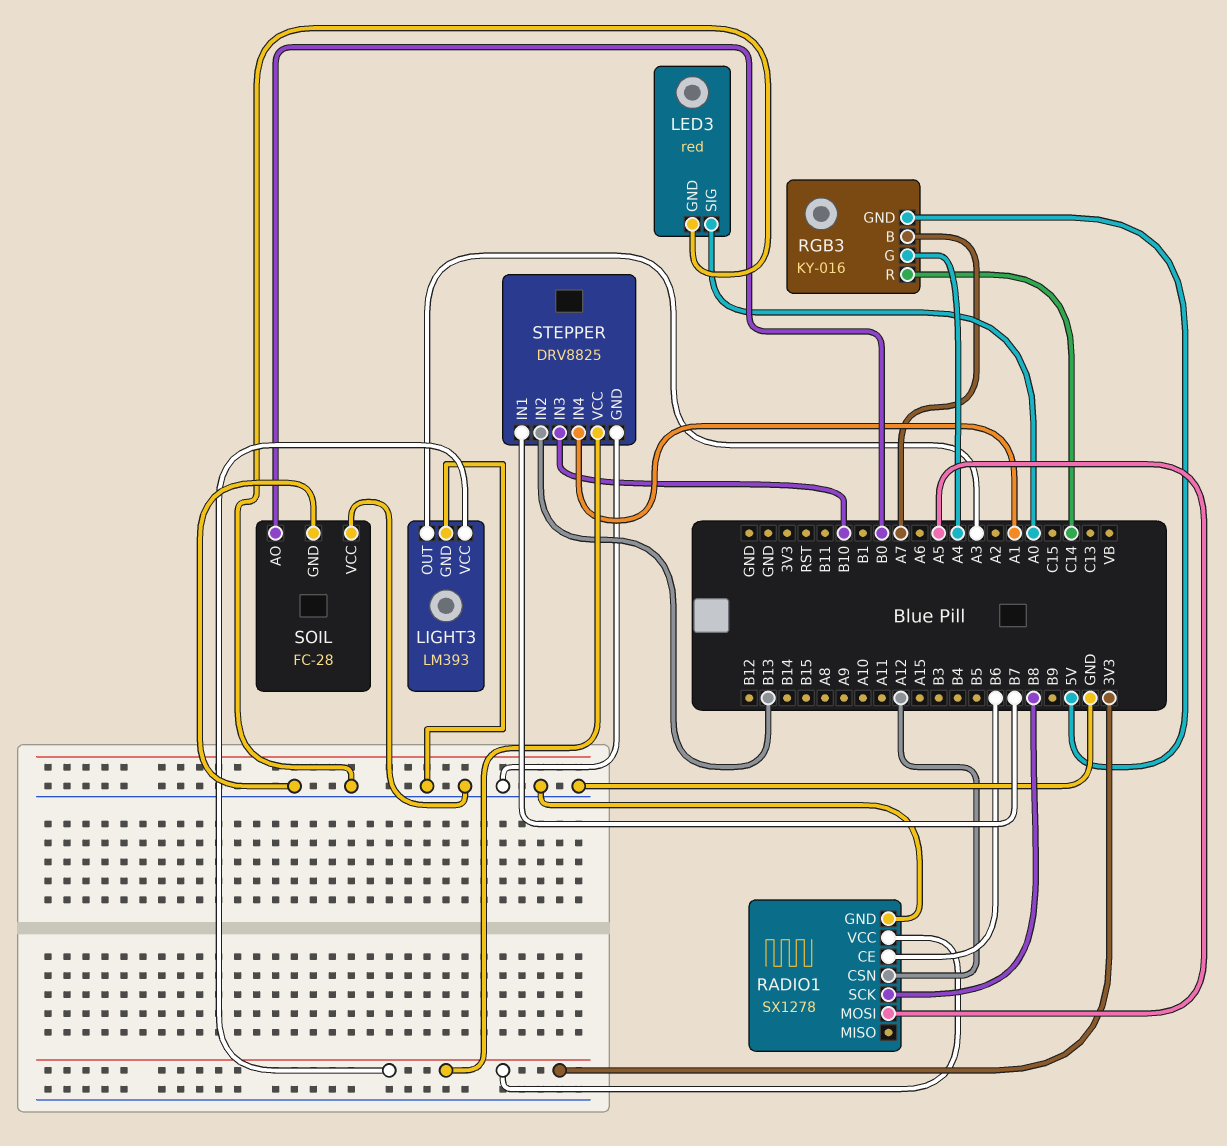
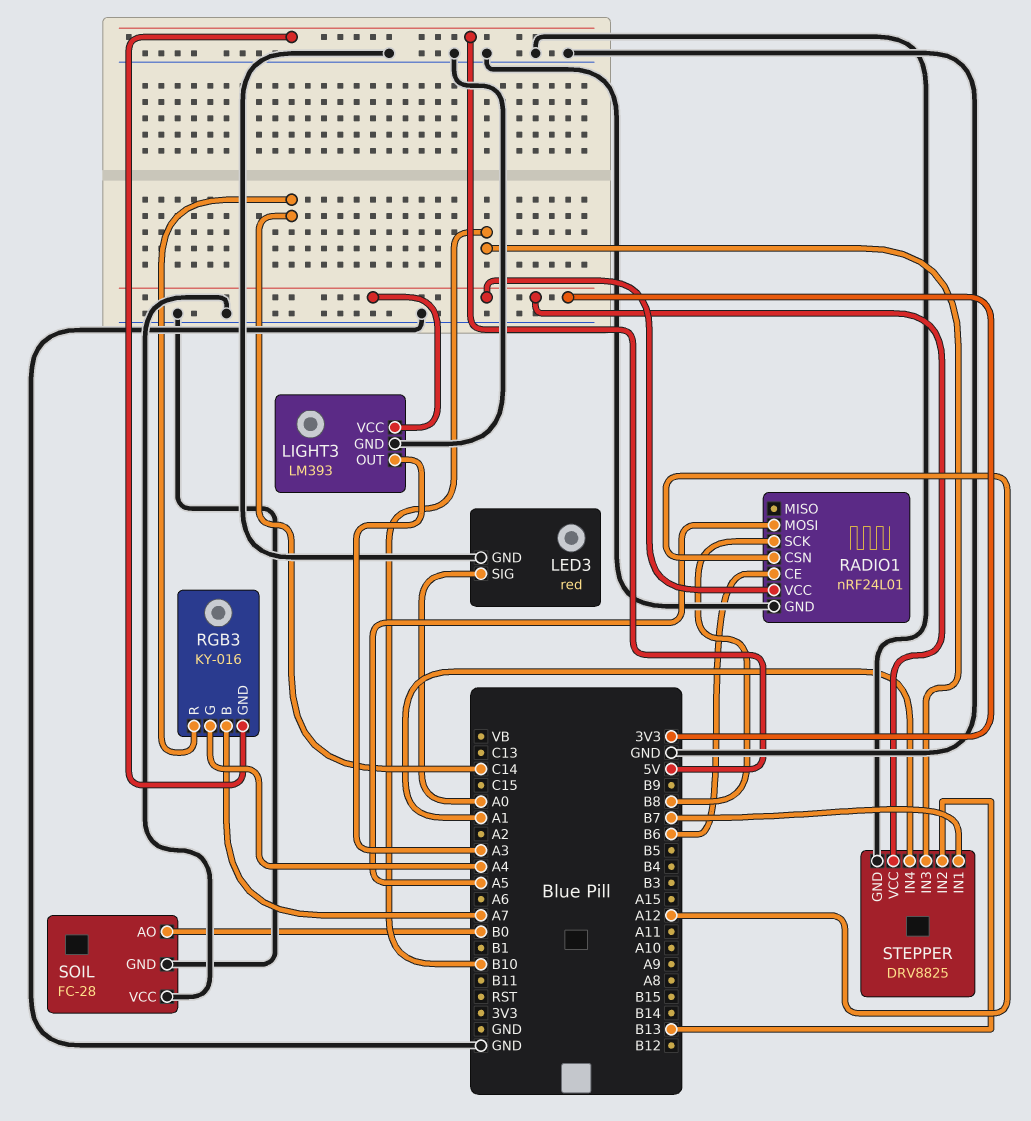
RADIO1: SX1278 -> nRF24L01

